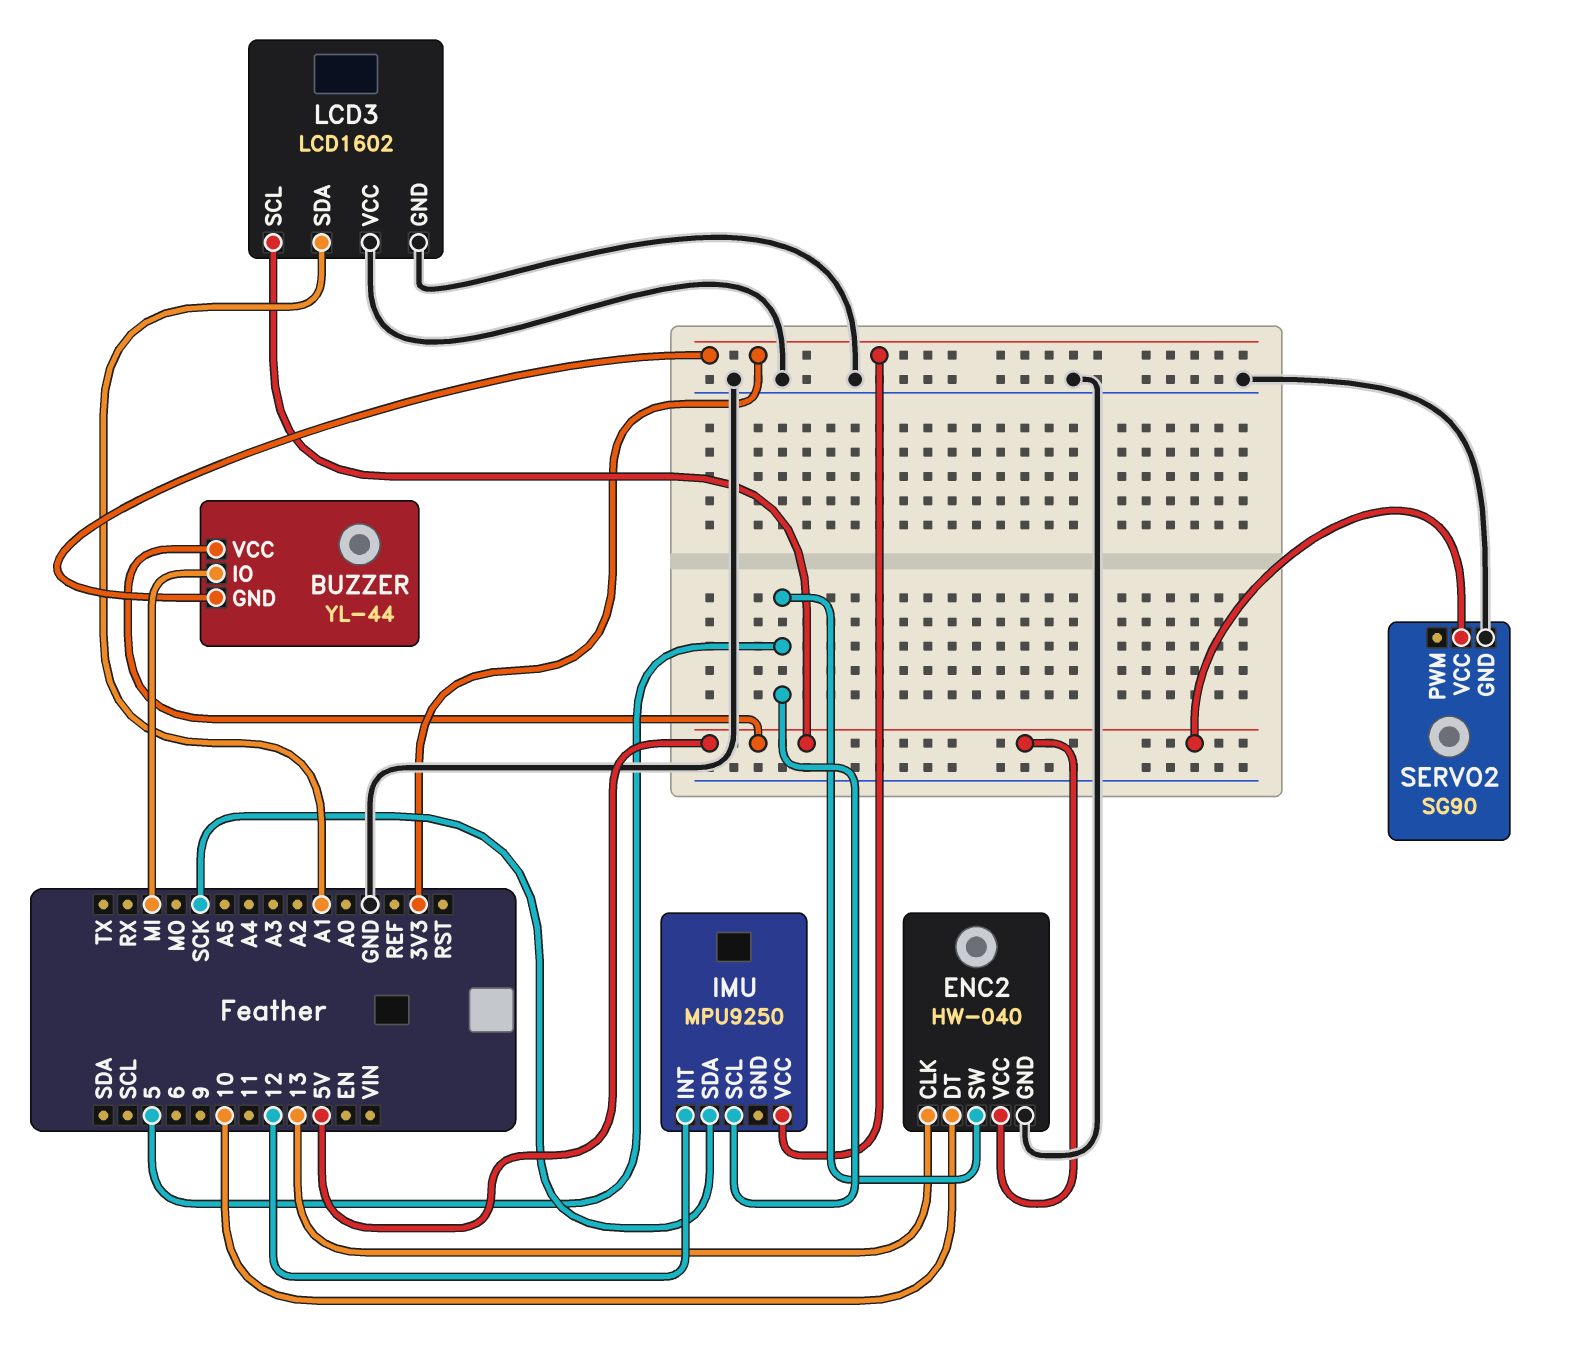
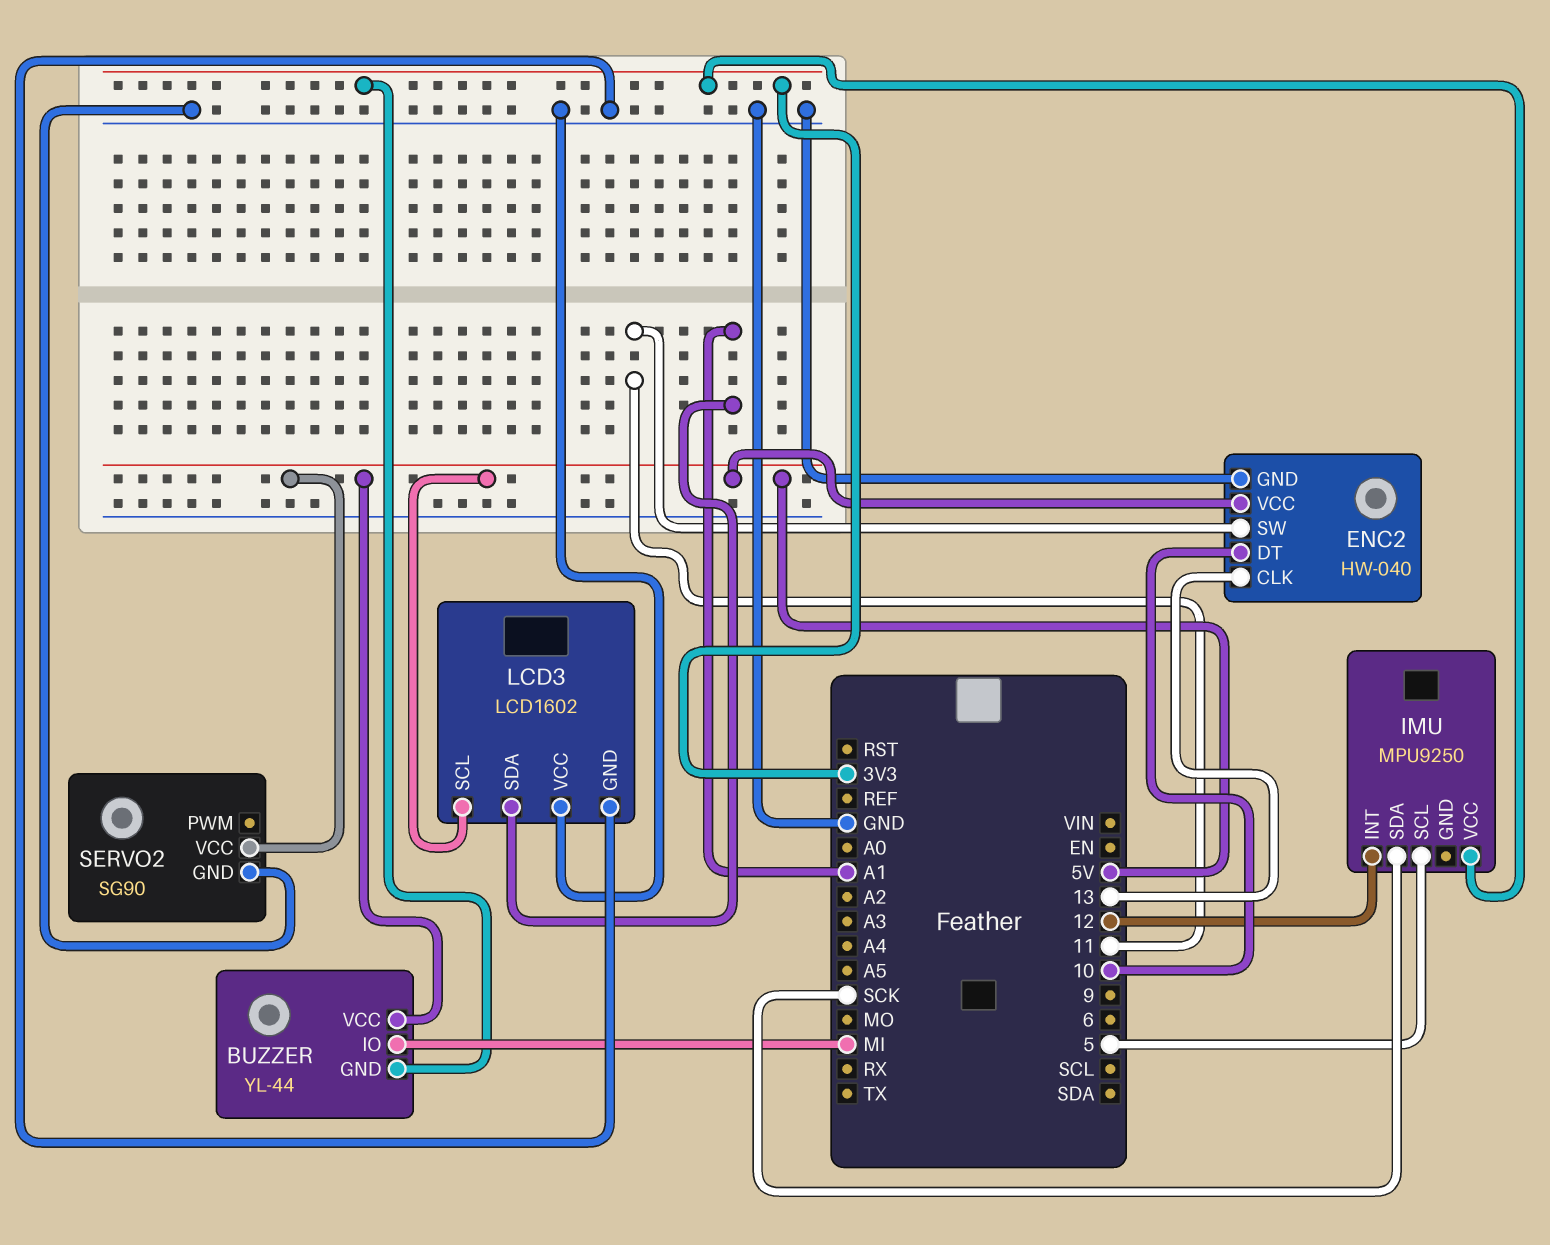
ENC2 pin SW: 5 -> 11

